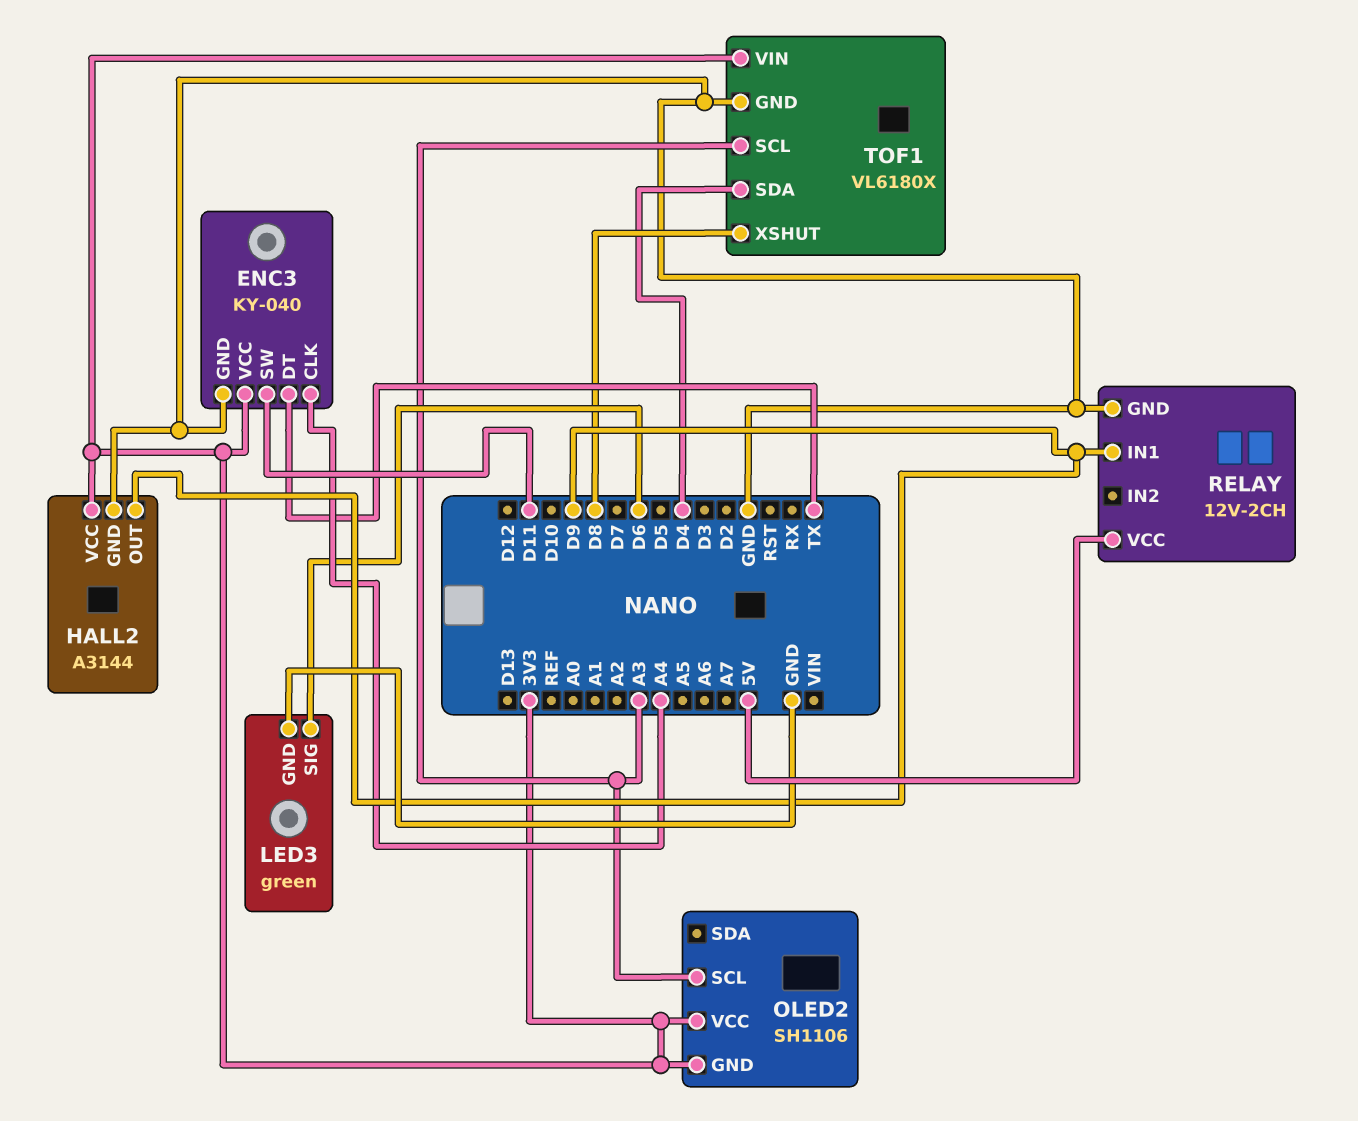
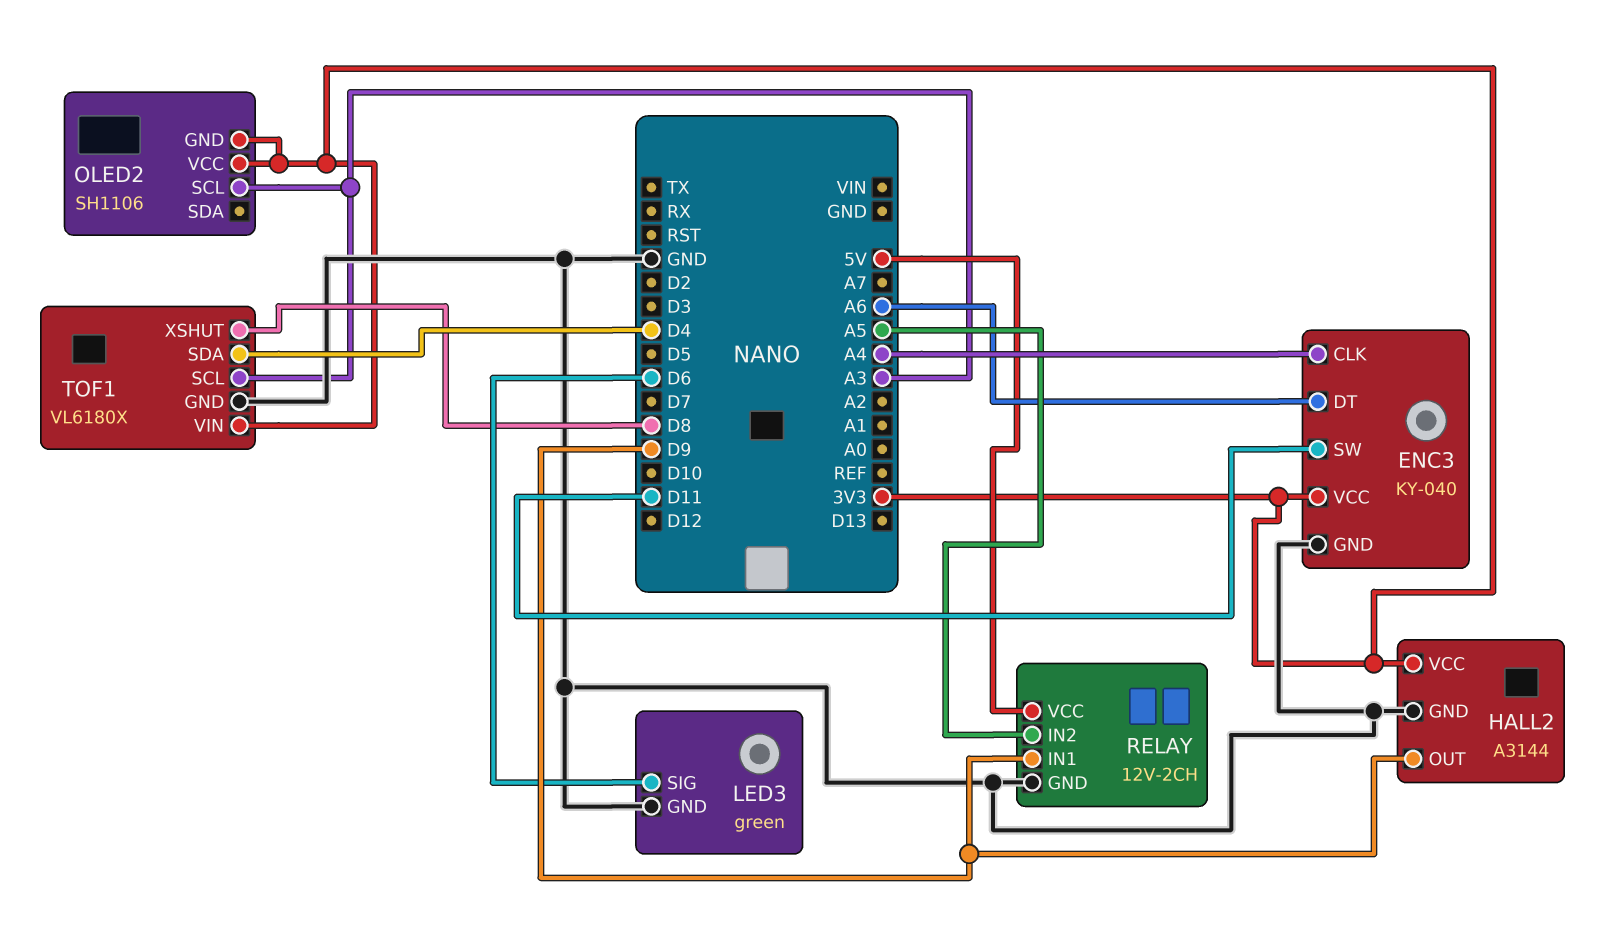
ENC3 pin DT: TX -> A6
RELAY pin IN2: none -> A5

